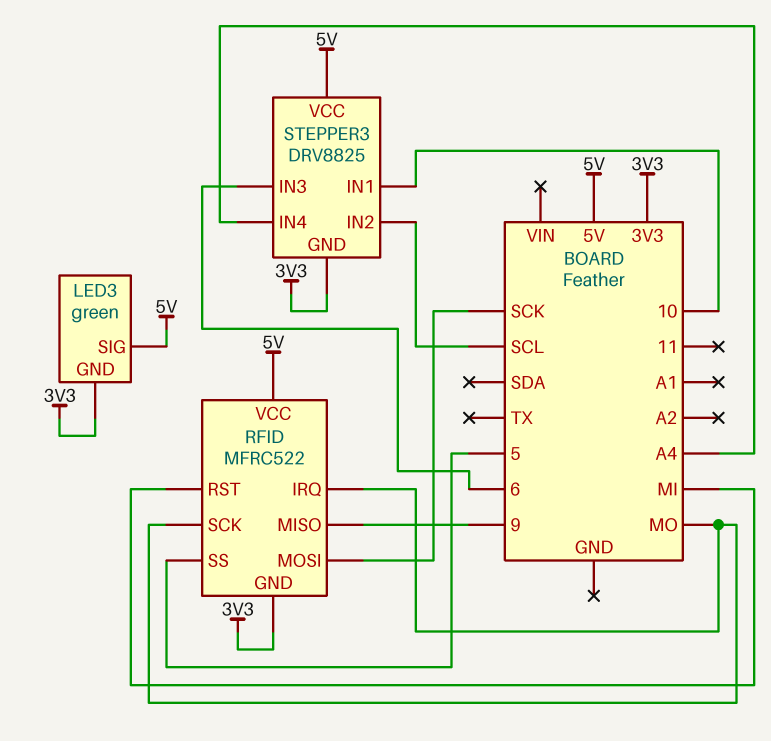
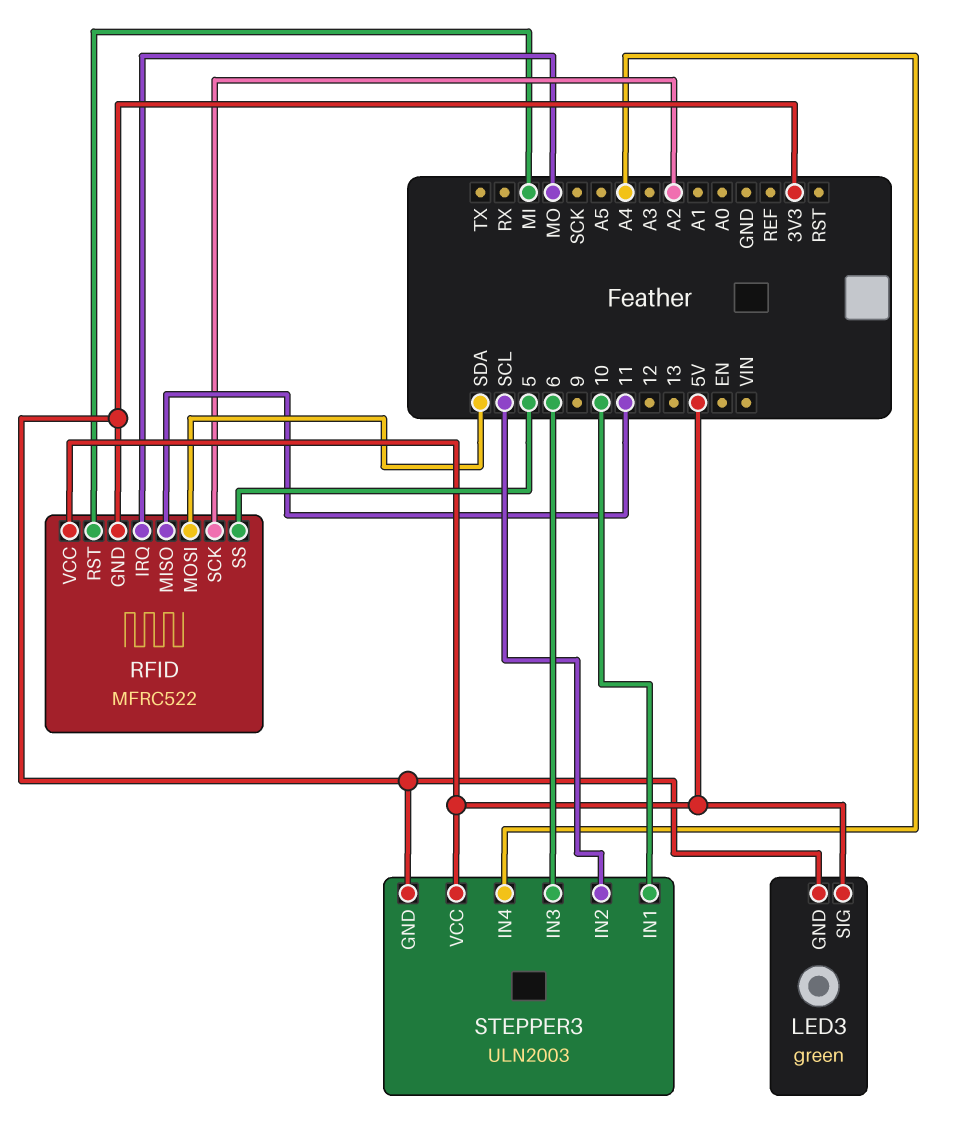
RFID pin MISO: 9 -> 11
RFID pin MOSI: SCK -> SDA
RFID pin SCK: MO -> A2
STEPPER3: DRV8825 -> ULN2003

